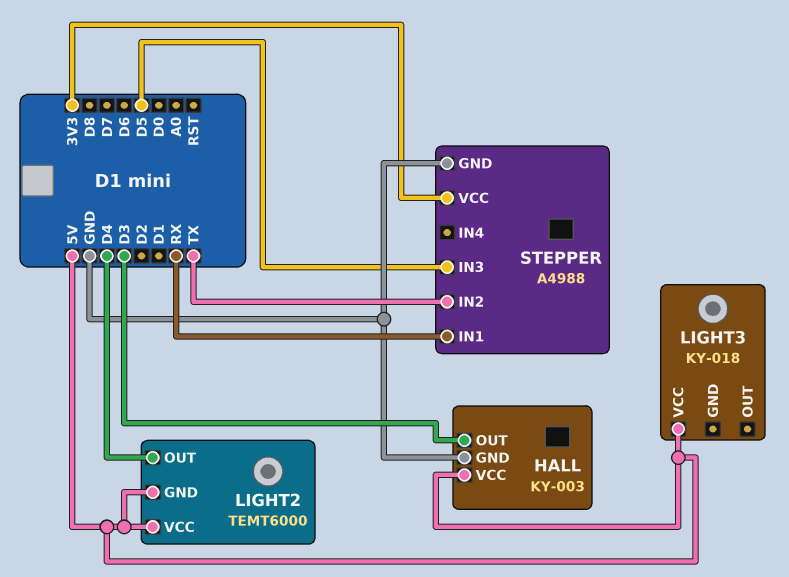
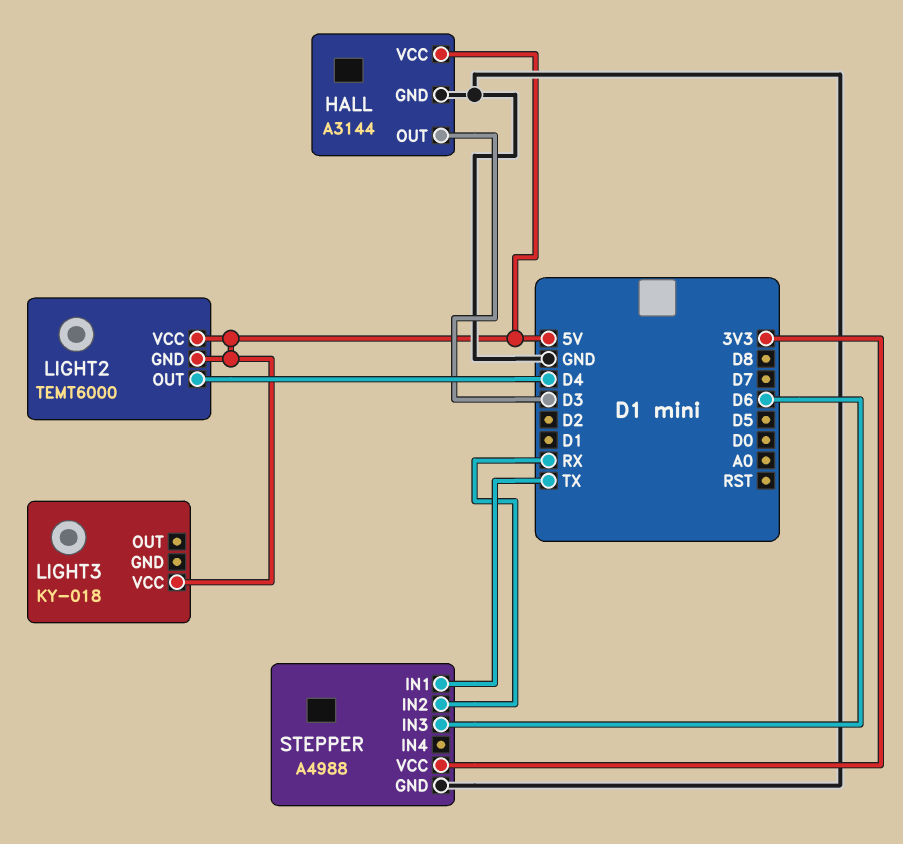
HALL: KY-003 -> A3144
STEPPER pin IN1: RX -> TX
STEPPER pin IN2: TX -> RX
STEPPER pin IN3: D5 -> D6

